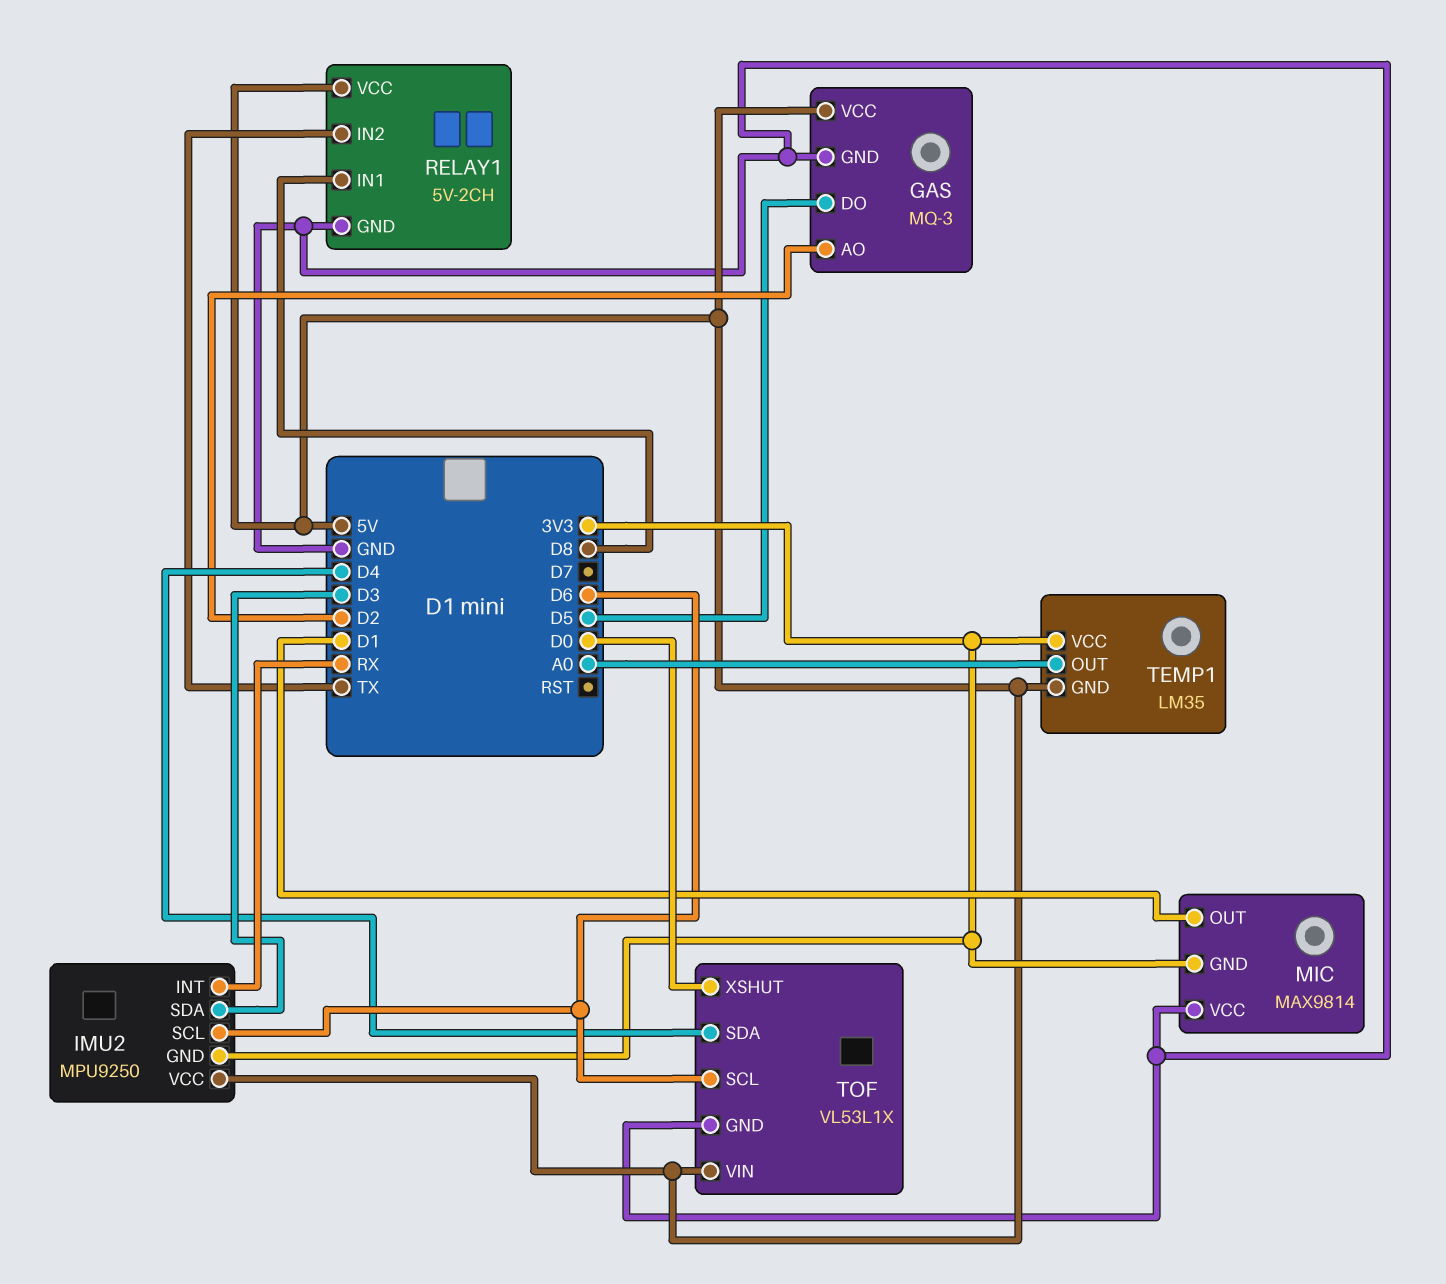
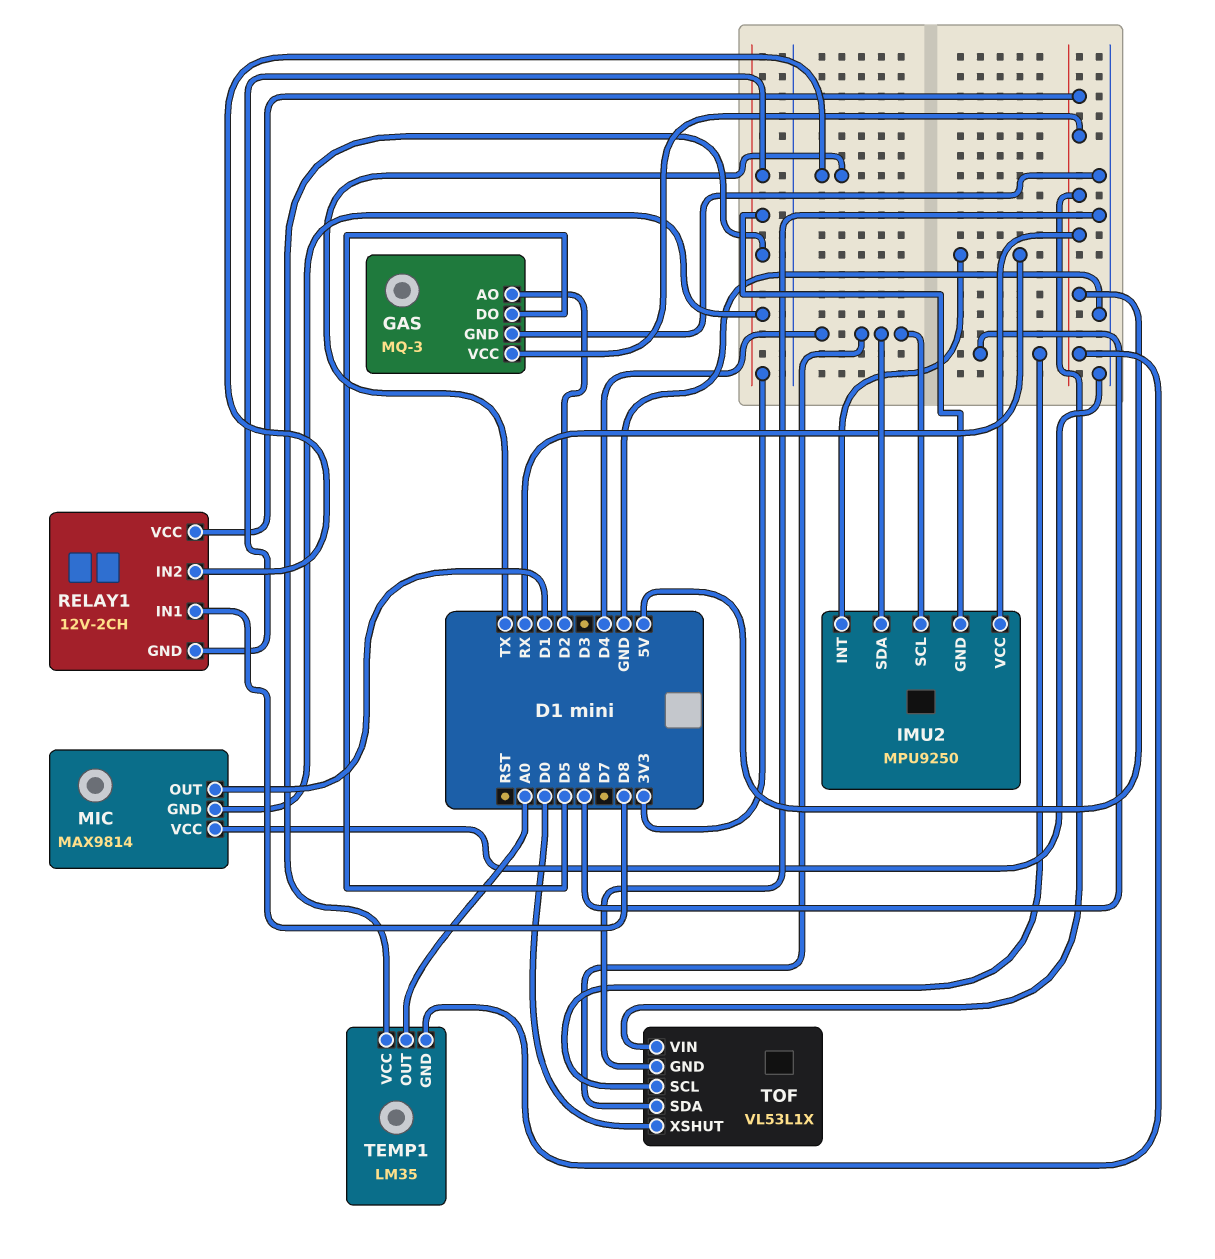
IMU2 pin SCL: D6 -> D4
IMU2 pin SDA: D3 -> D4
RELAY1: 5V-2CH -> 12V-2CH
RELAY1 pin GND: GND -> 3V3

